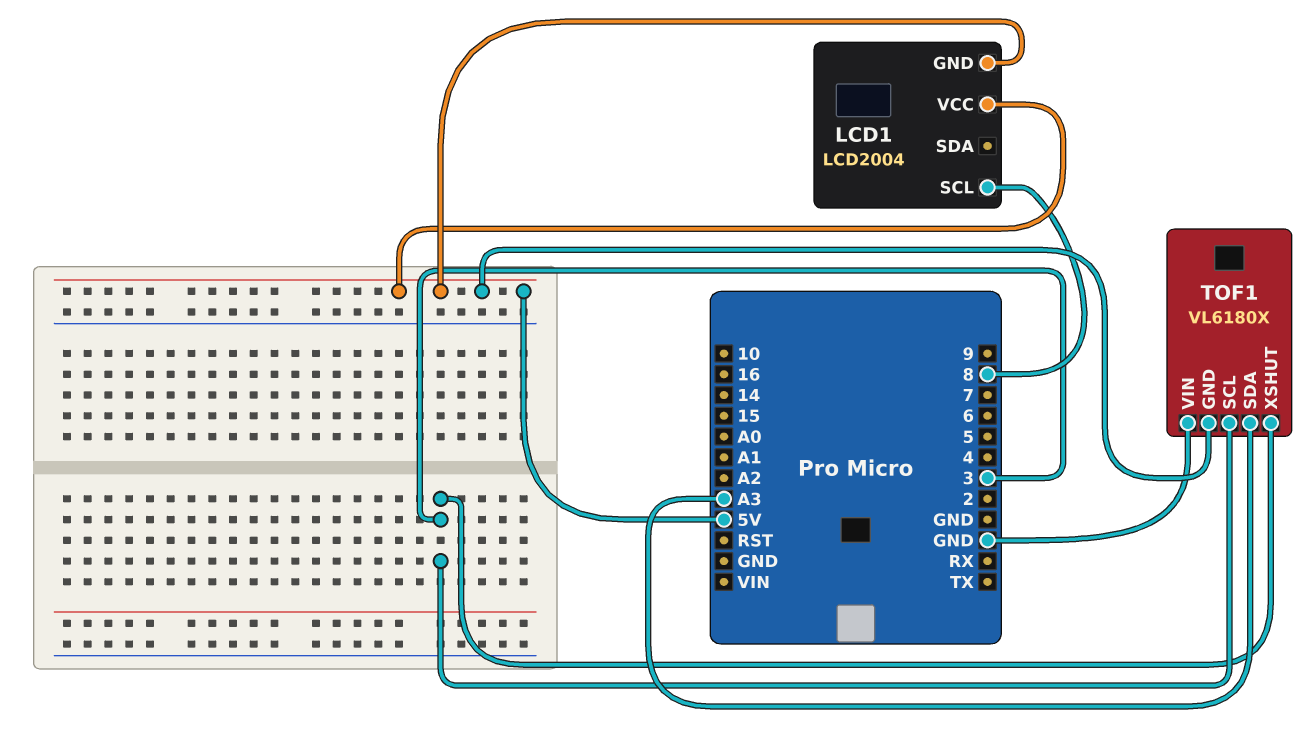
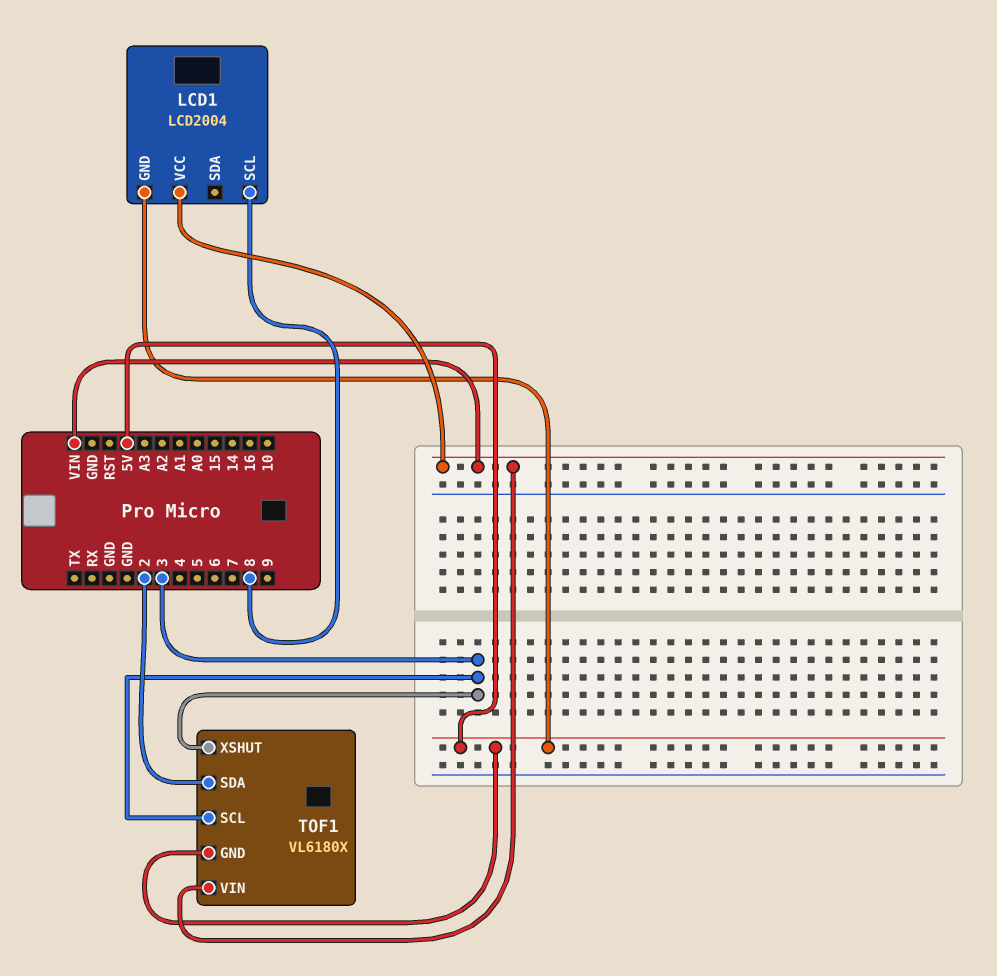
LCD1 pin VCC: 5V -> VIN
TOF1 pin SDA: A3 -> 2
TOF1 pin VIN: GND -> VIN

